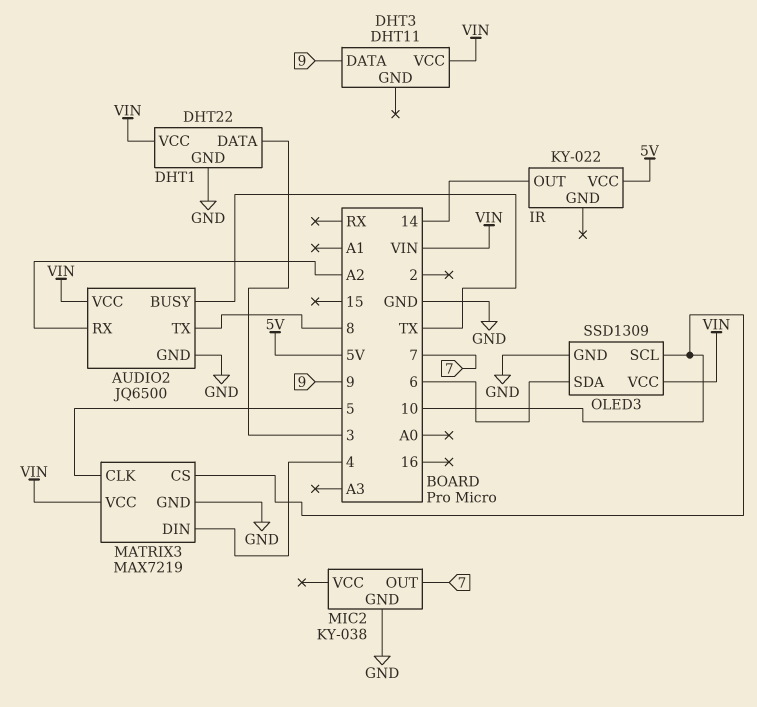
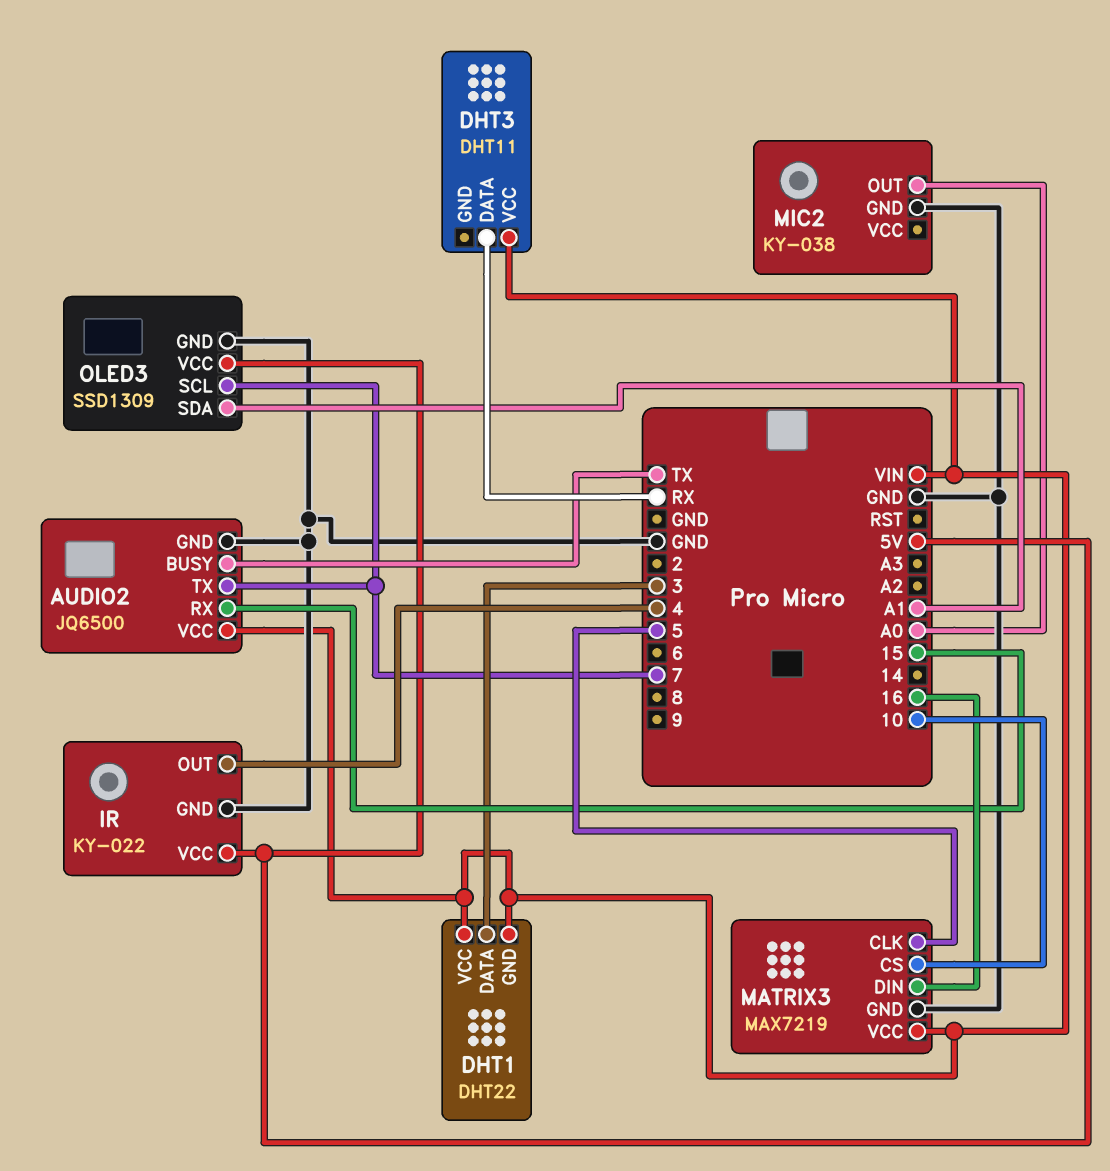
AUDIO2 pin RX: A2 -> 15
AUDIO2 pin TX: 8 -> 7
DHT1 pin GND: GND -> VIN
DHT3 pin DATA: 9 -> RX
IR pin GND: none -> GND
IR pin OUT: 14 -> 4
MATRIX3 pin DIN: 4 -> 16
MIC2 pin OUT: 7 -> A0
OLED3 pin SCL: 10 -> 7
OLED3 pin SDA: 6 -> A1
OLED3 pin VCC: VIN -> 5V

